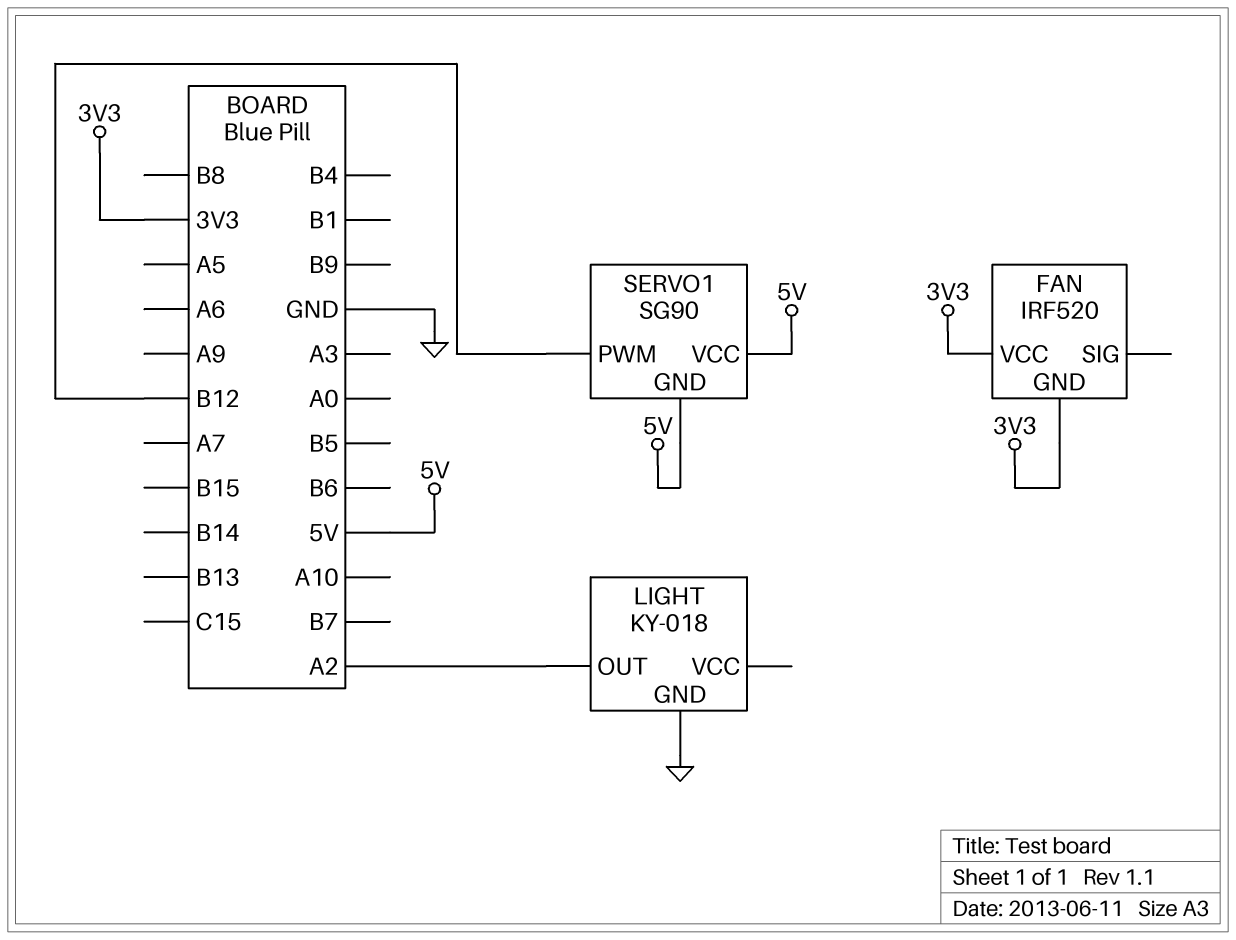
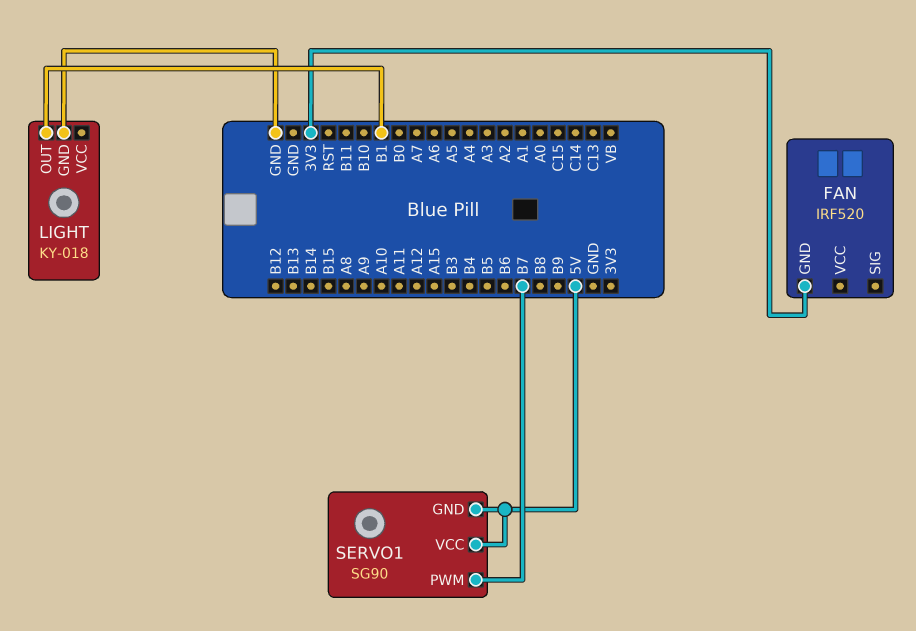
FAN pin VCC: 3V3 -> none
LIGHT pin OUT: A2 -> B1
SERVO1 pin PWM: B12 -> B7

